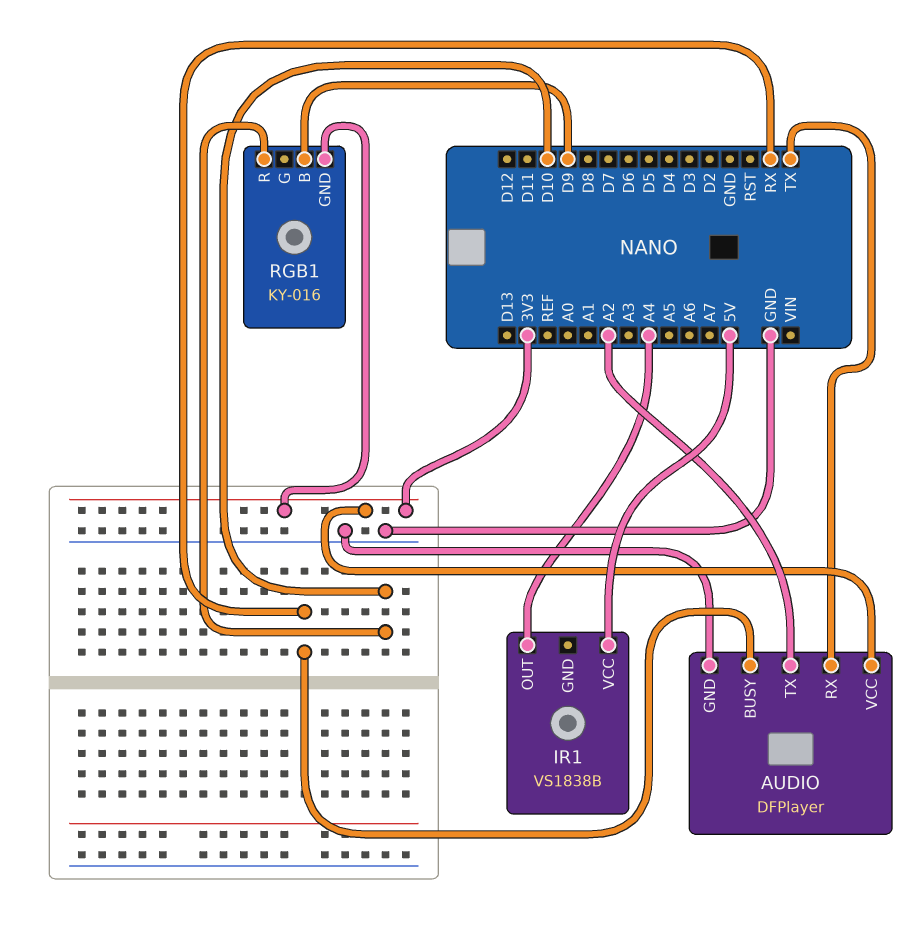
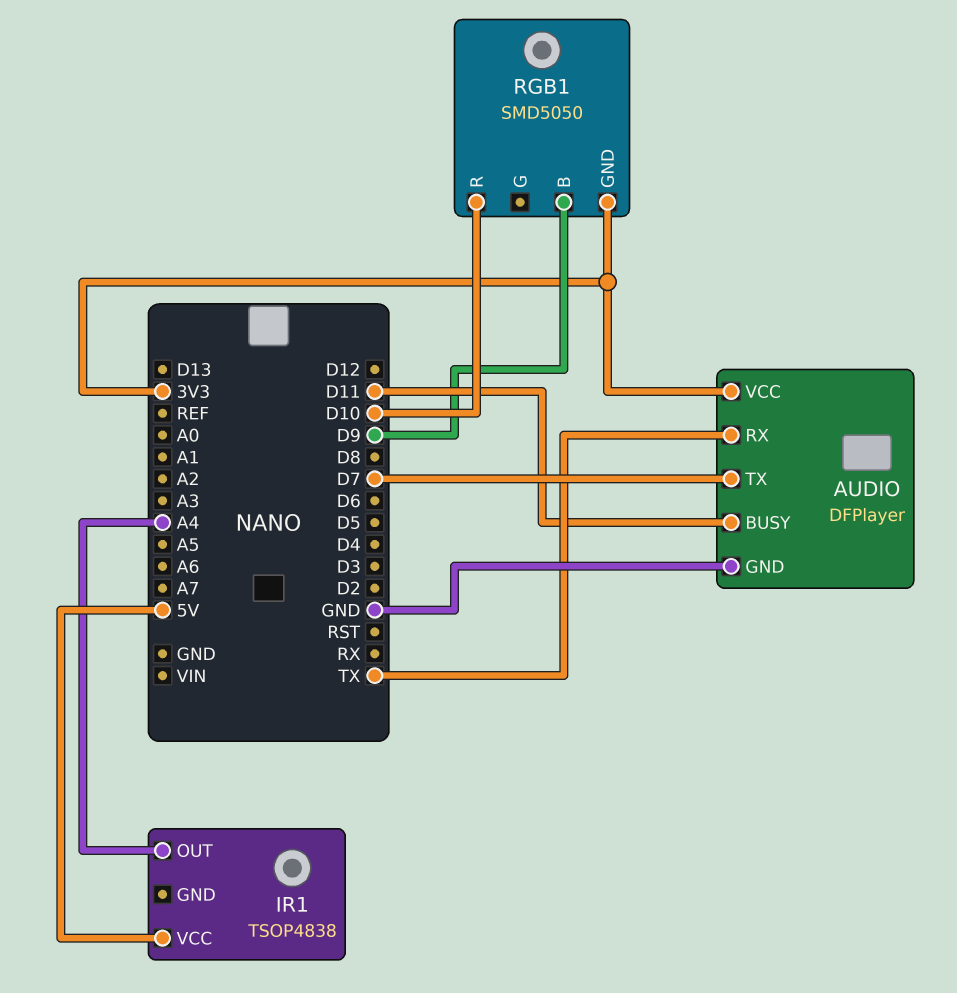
AUDIO pin BUSY: RX -> D11
AUDIO pin TX: A2 -> D7
IR1: VS1838B -> TSOP4838
RGB1: KY-016 -> SMD5050

